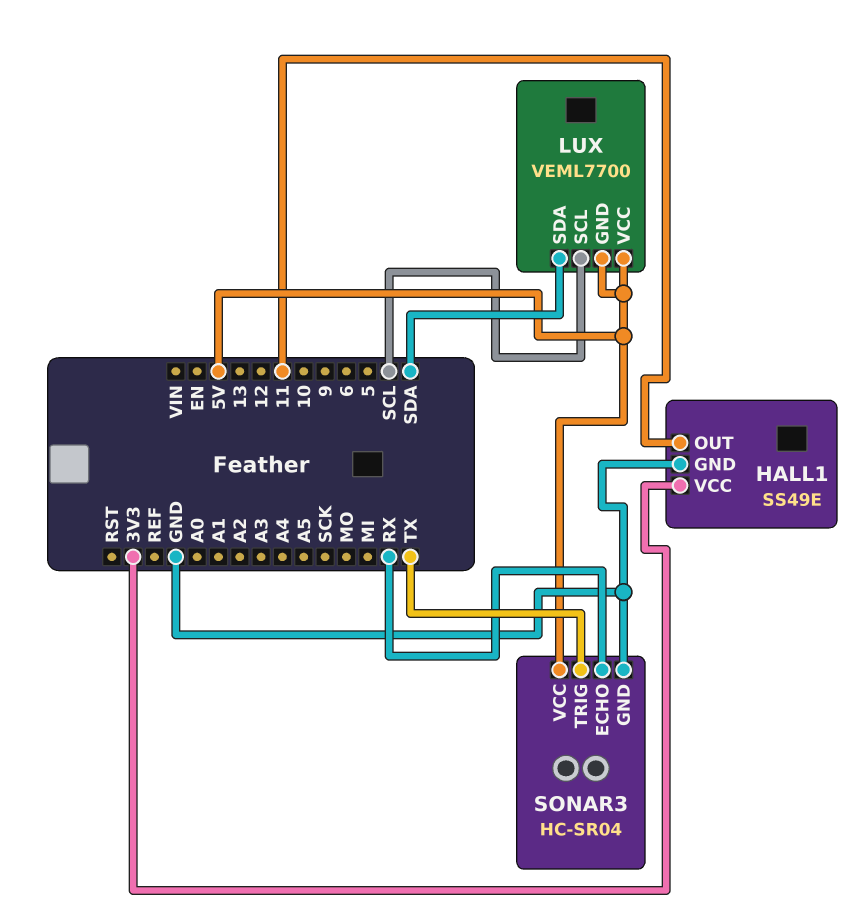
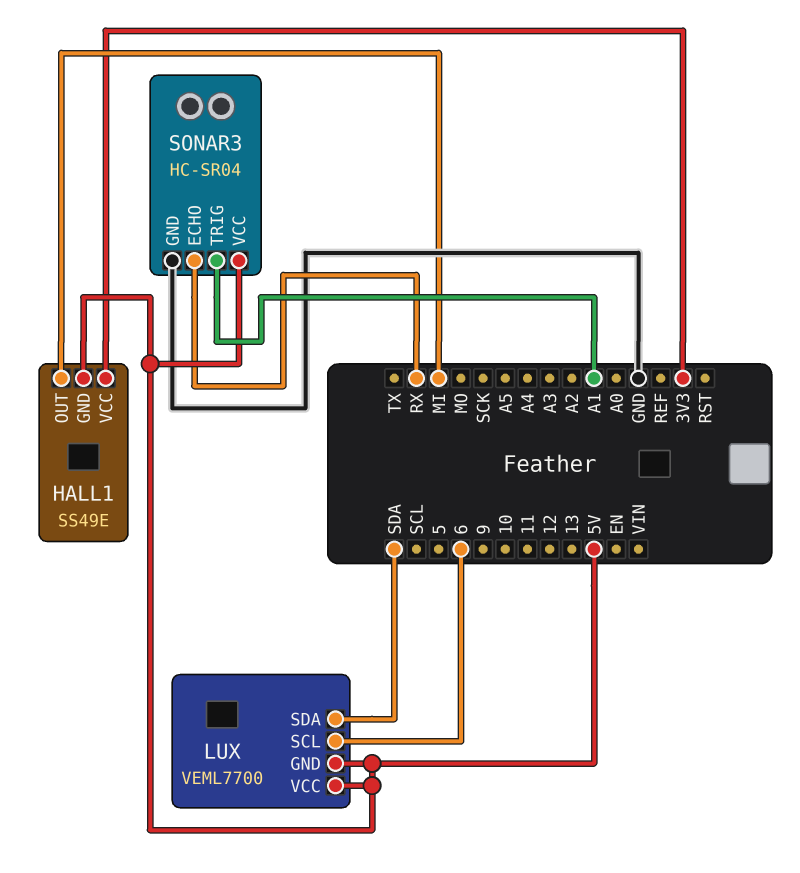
HALL1 pin GND: GND -> 5V
HALL1 pin OUT: 11 -> MI
LUX pin SCL: SCL -> 6
SONAR3 pin TRIG: TX -> A1

